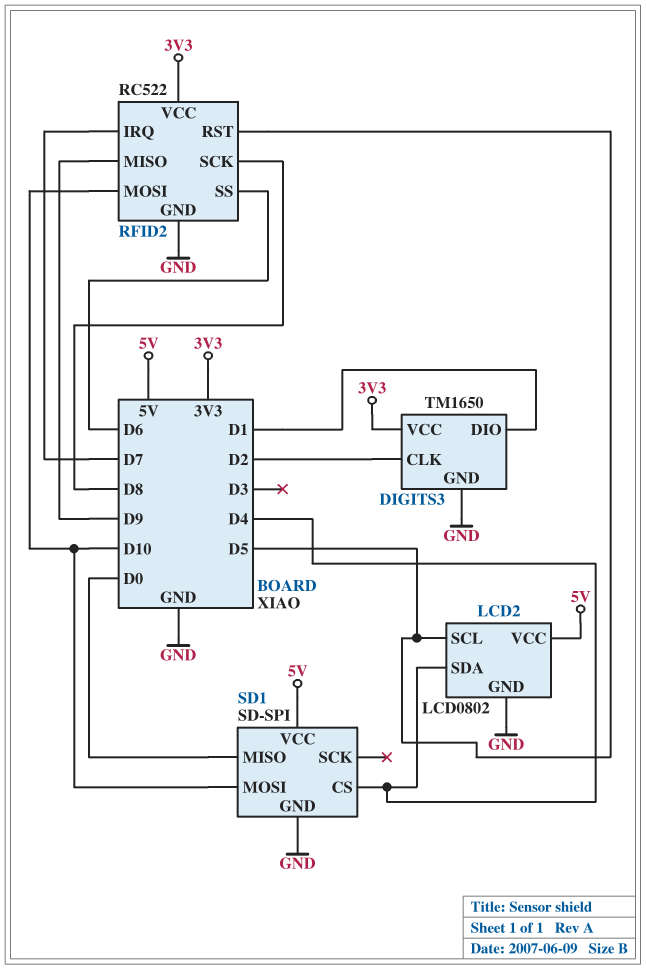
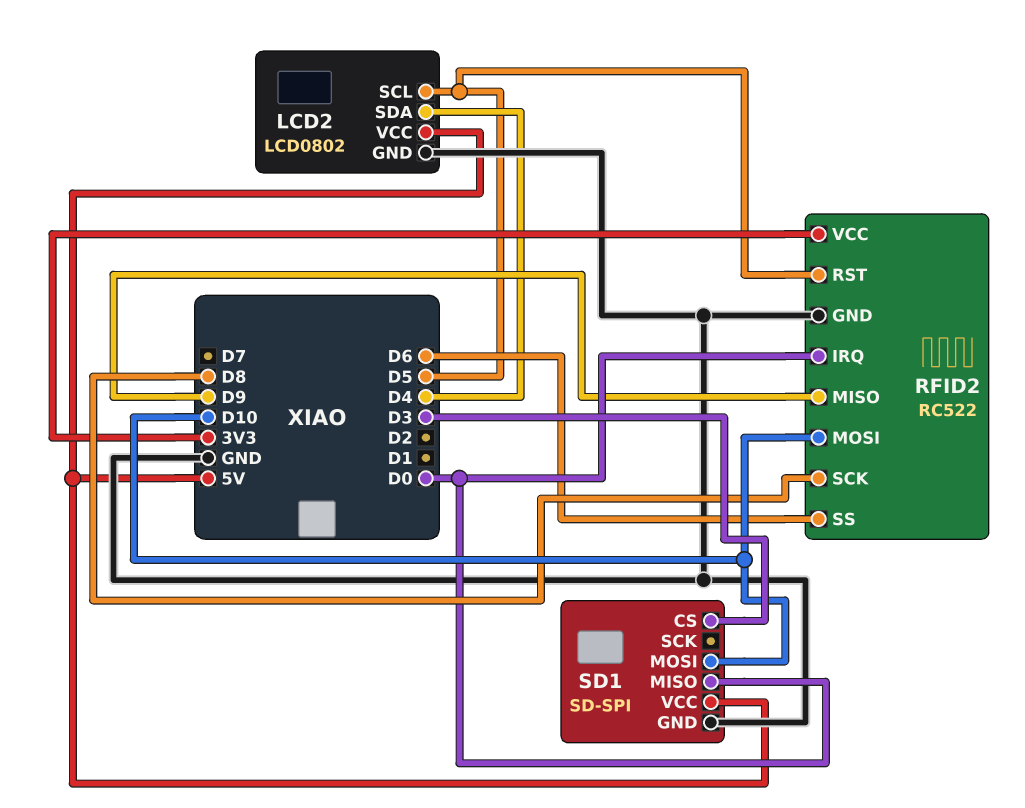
DIGITS3: TM1650 -> none
DIGITS3 pin CLK: D2 -> none
DIGITS3 pin DIO: D1 -> none
DIGITS3 pin GND: GND -> none
DIGITS3 pin VCC: 3V3 -> none
RFID2 pin IRQ: D7 -> D0
SD1 pin CS: D4 -> D3

